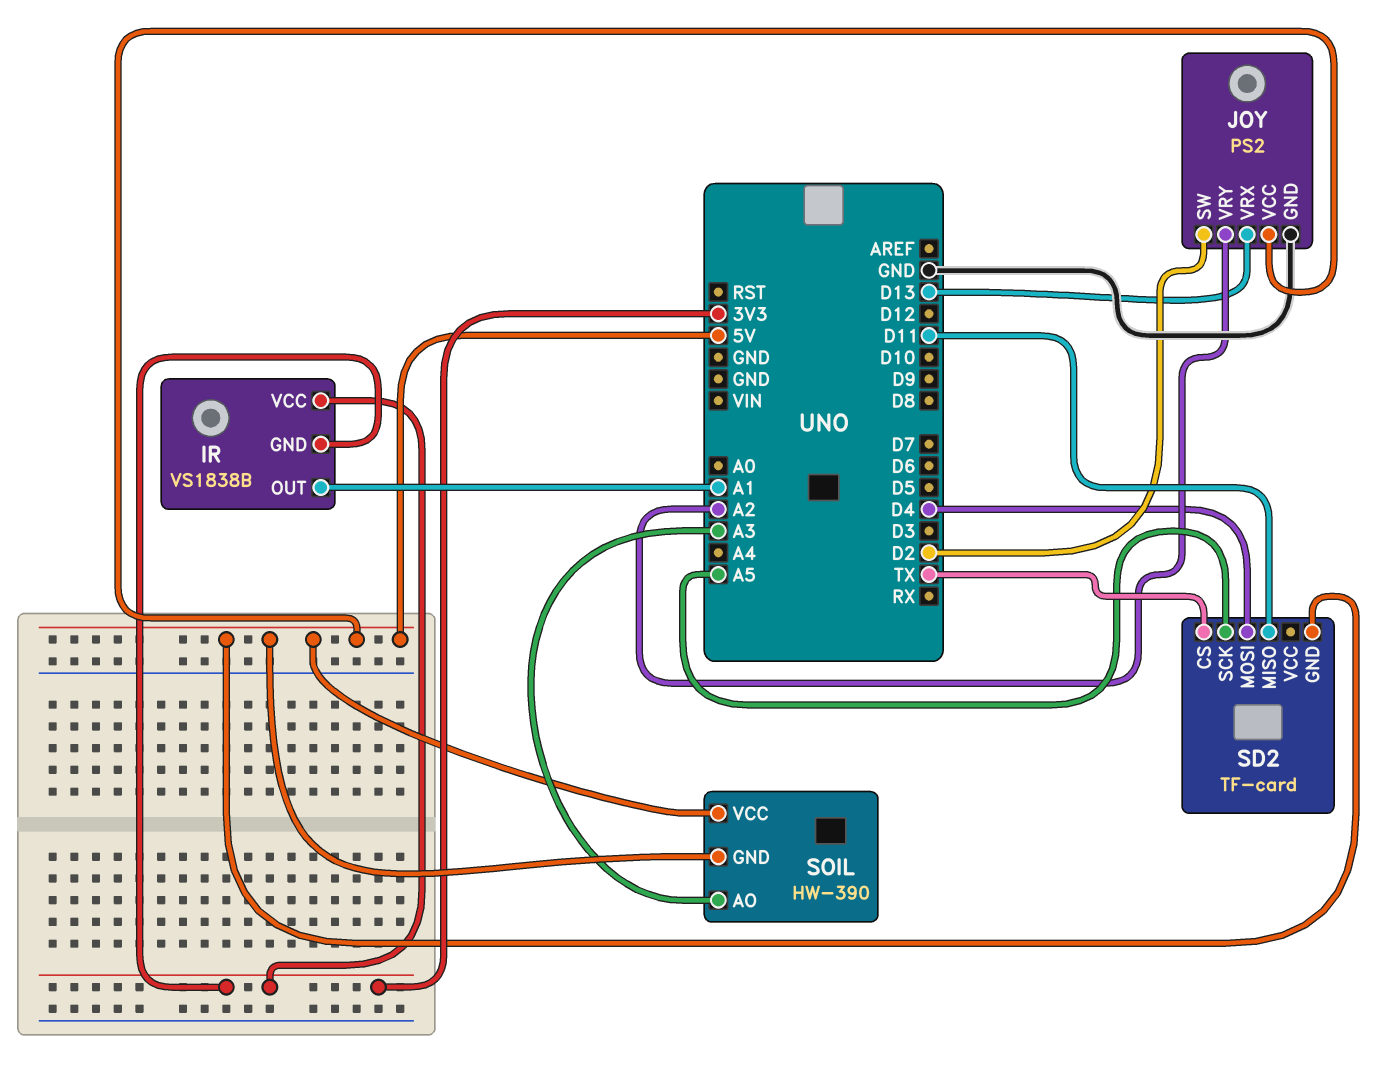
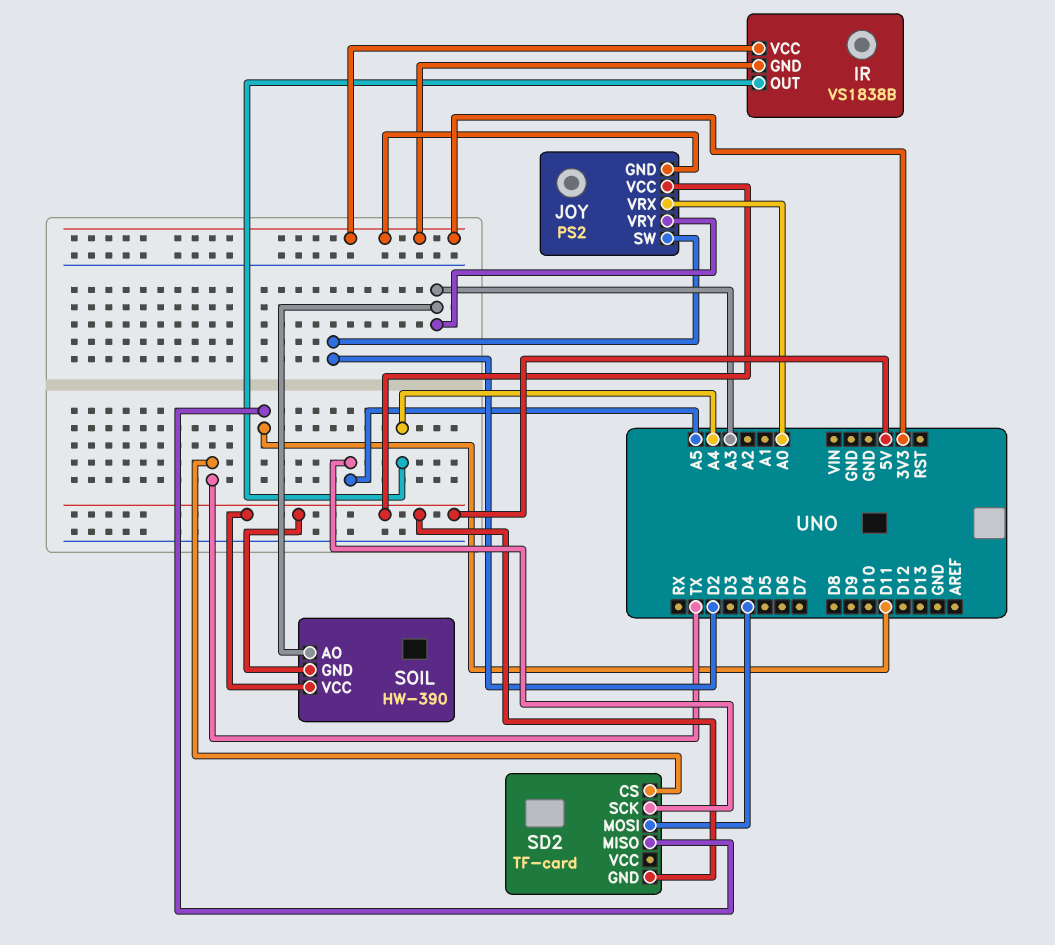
IR pin OUT: A1 -> A4
JOY pin GND: GND -> 3V3
JOY pin VRX: D13 -> A0
JOY pin VRY: A2 -> A3

